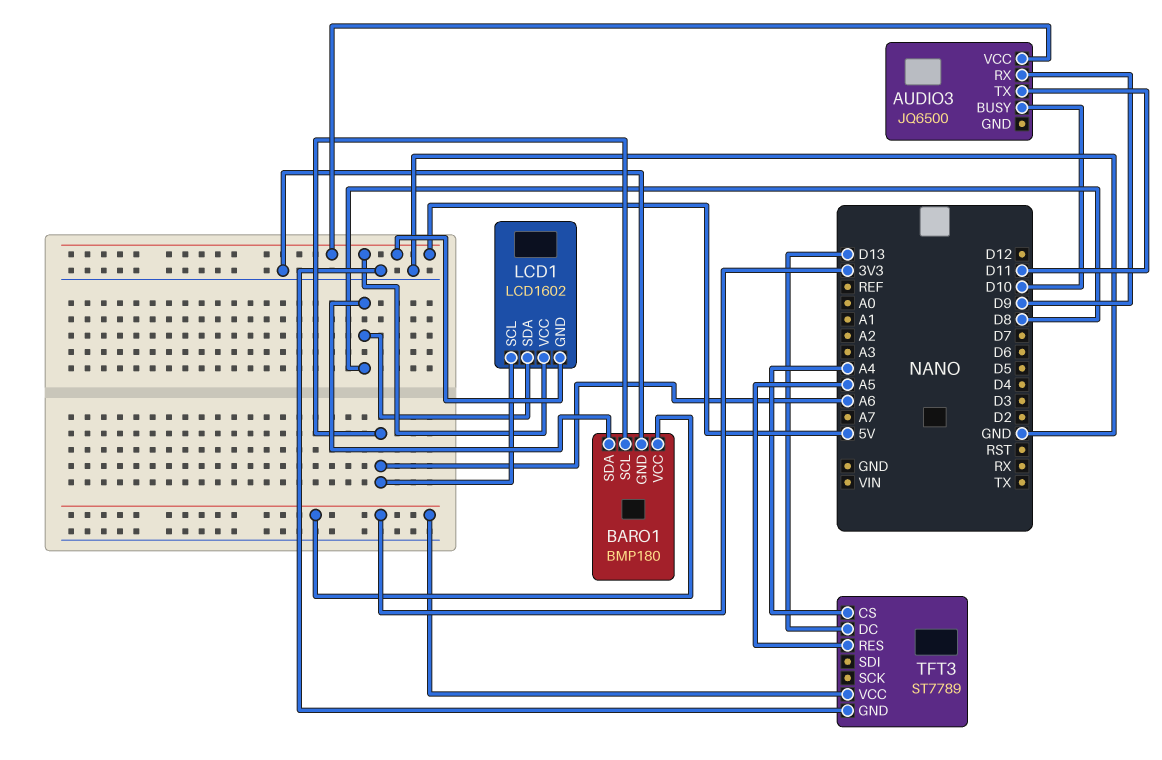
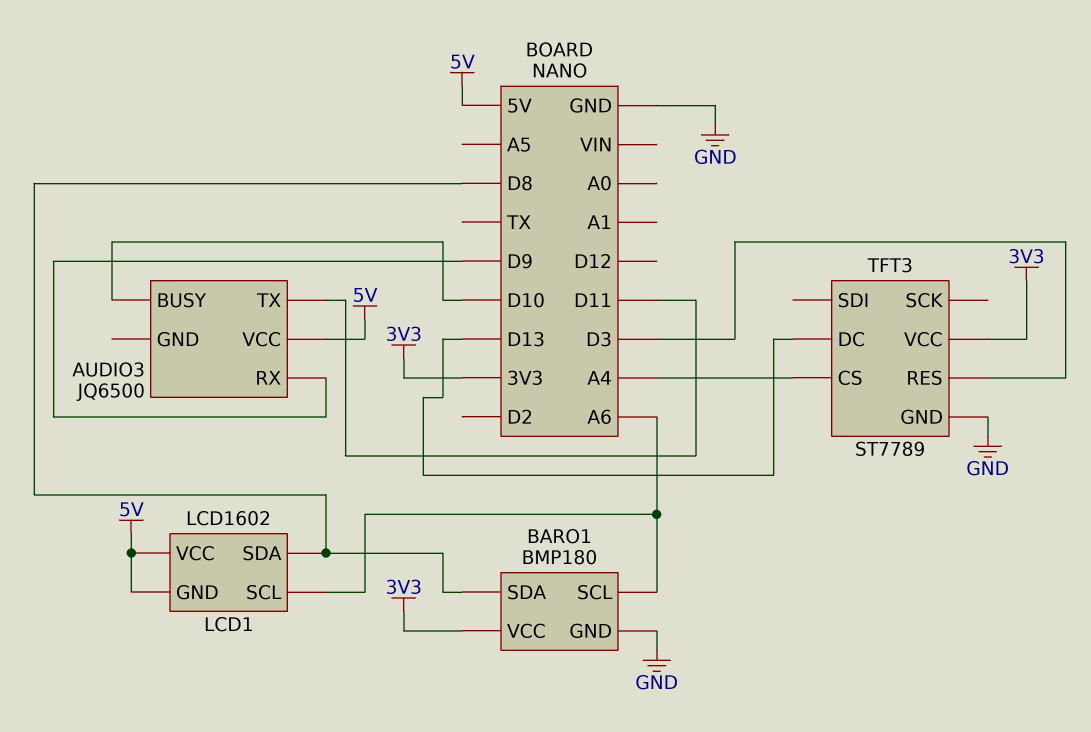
TFT3 pin RES: A5 -> D3

